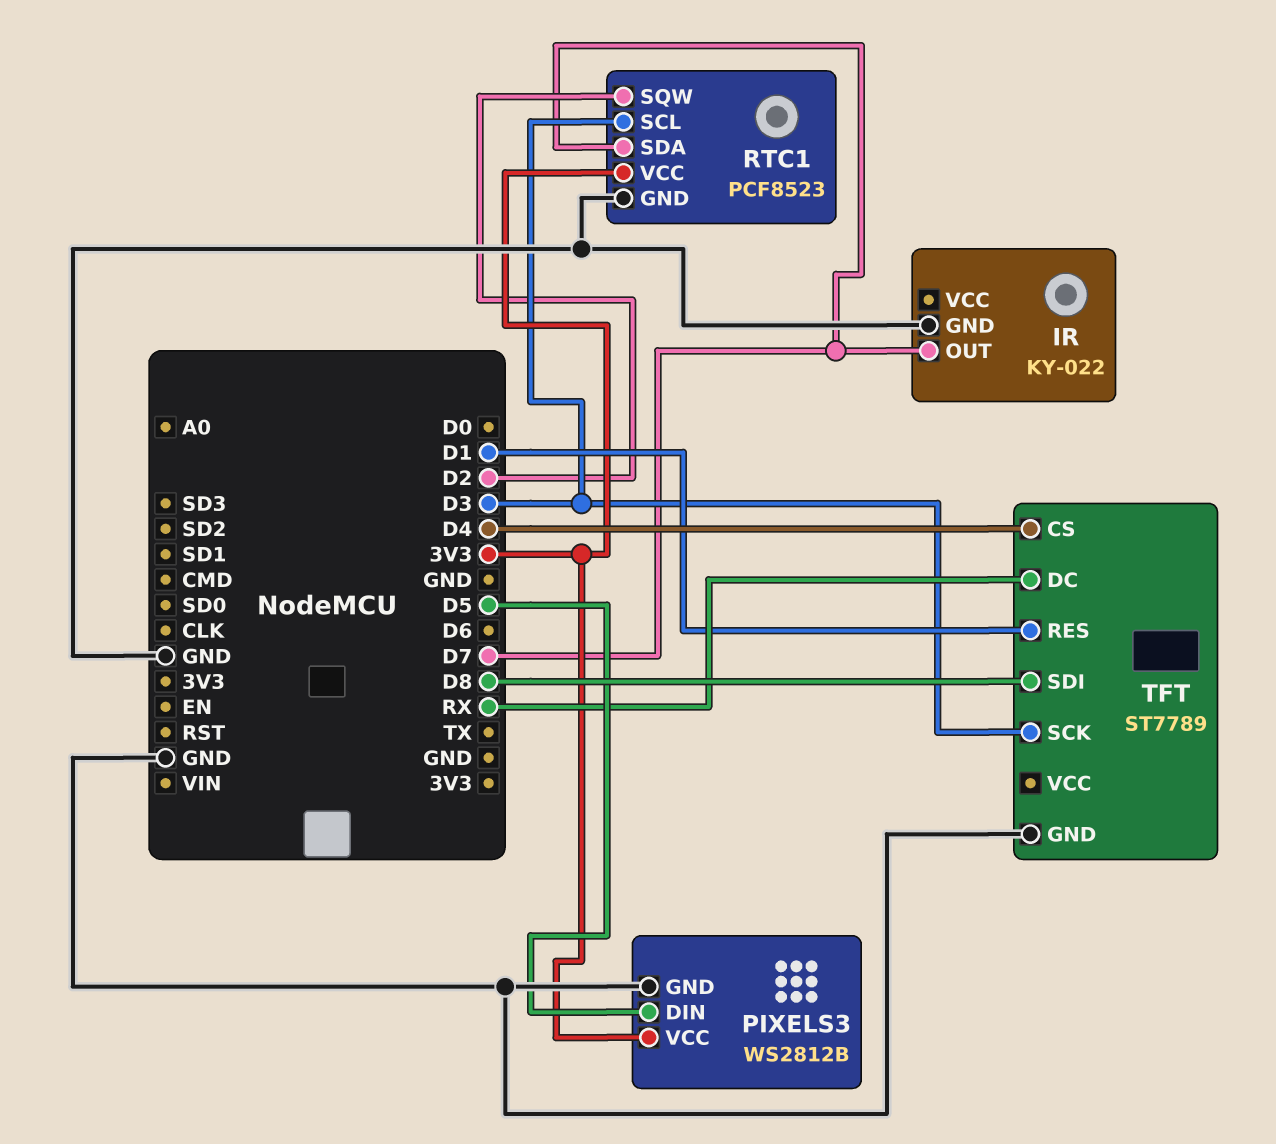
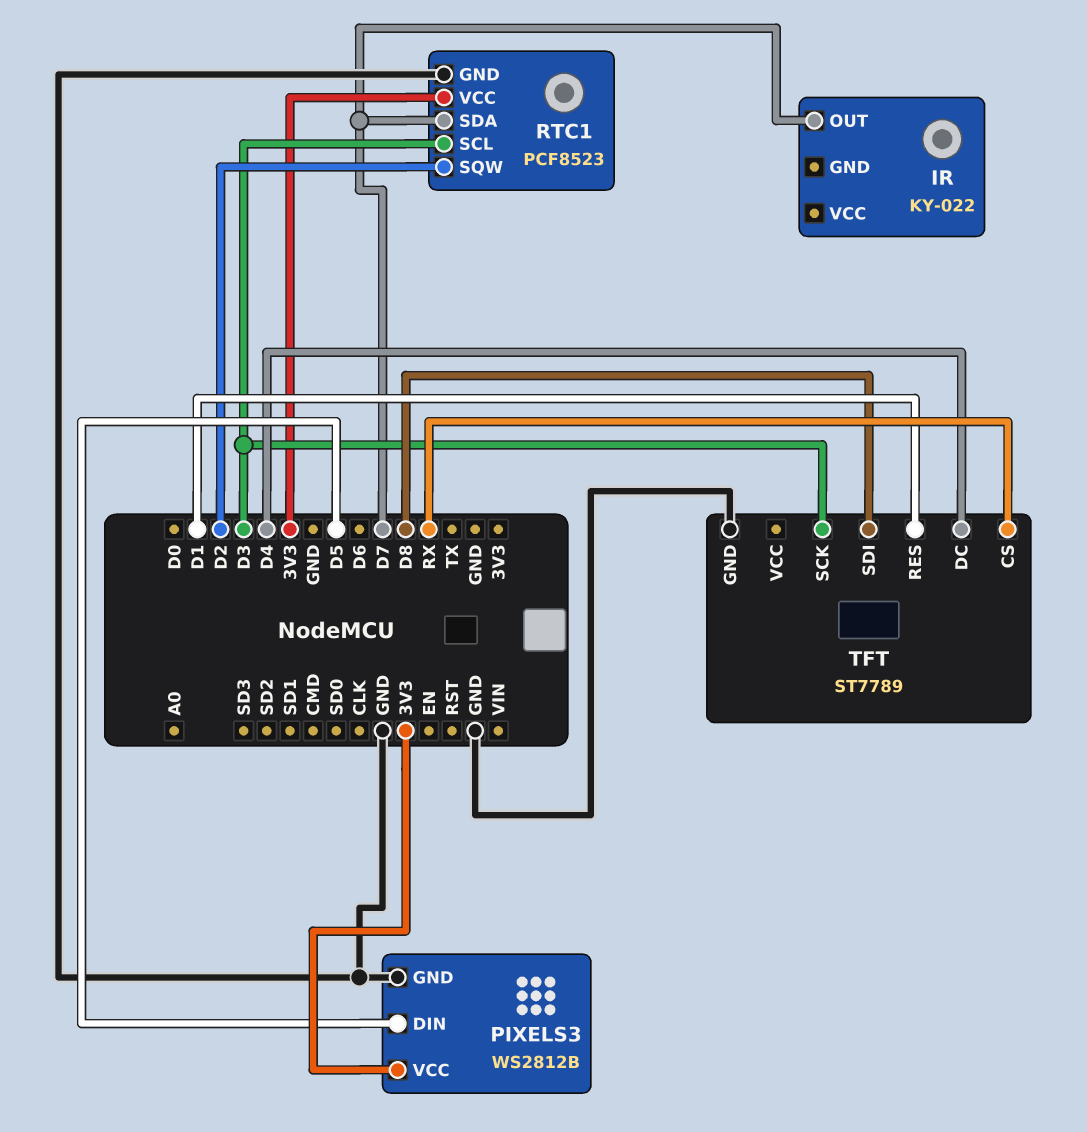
IR pin GND: GND -> none
TFT pin CS: D4 -> RX
TFT pin DC: RX -> D4

